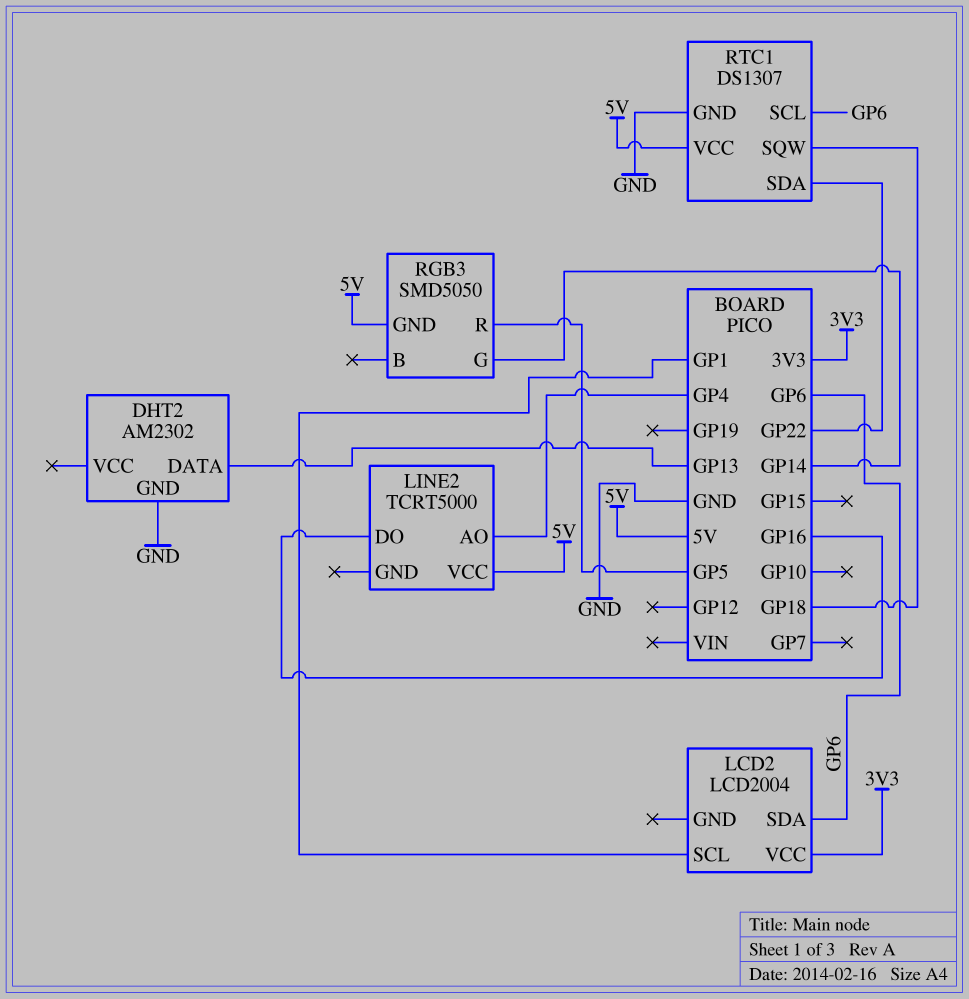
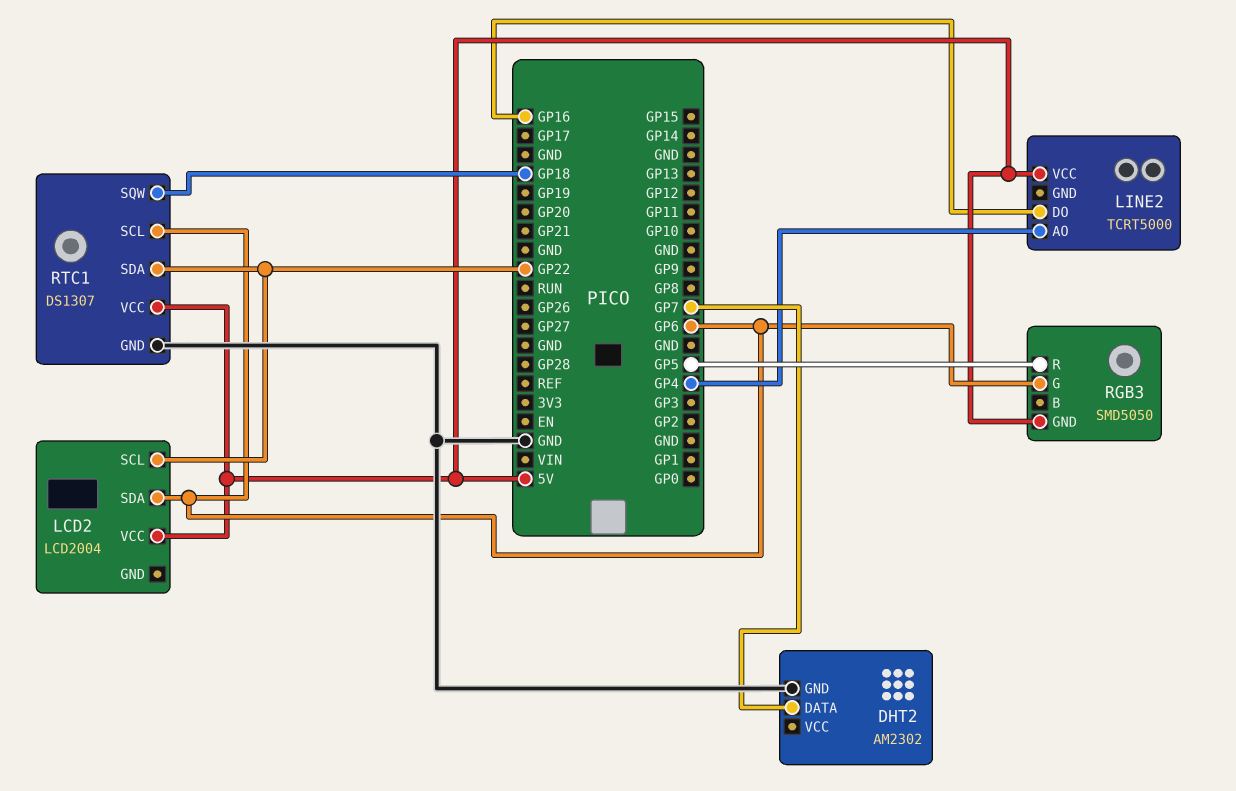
DHT2 pin DATA: GP13 -> GP7
LCD2 pin SCL: GP1 -> GP22
LCD2 pin VCC: 3V3 -> 5V
RGB3 pin G: GP14 -> GP6

